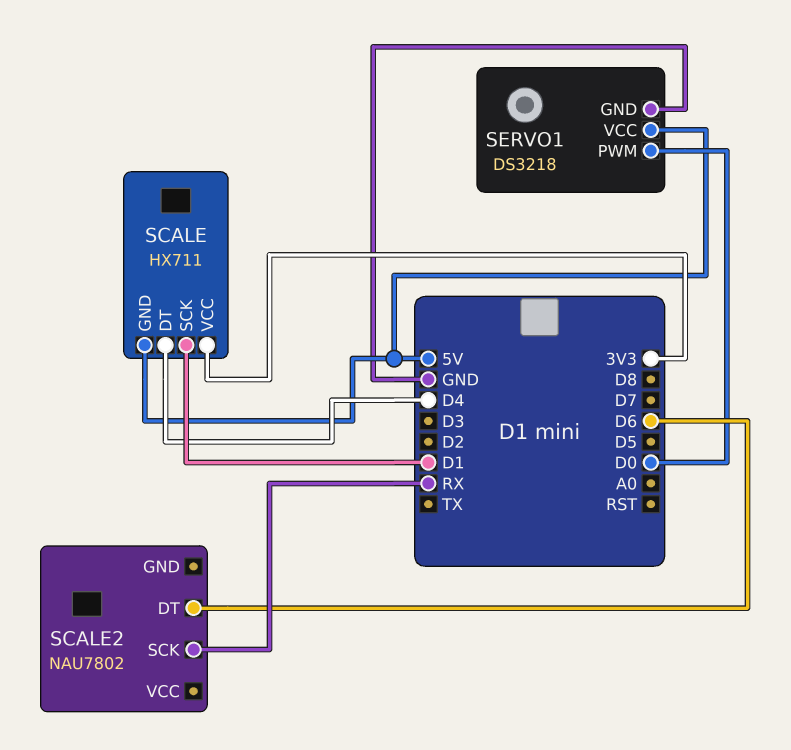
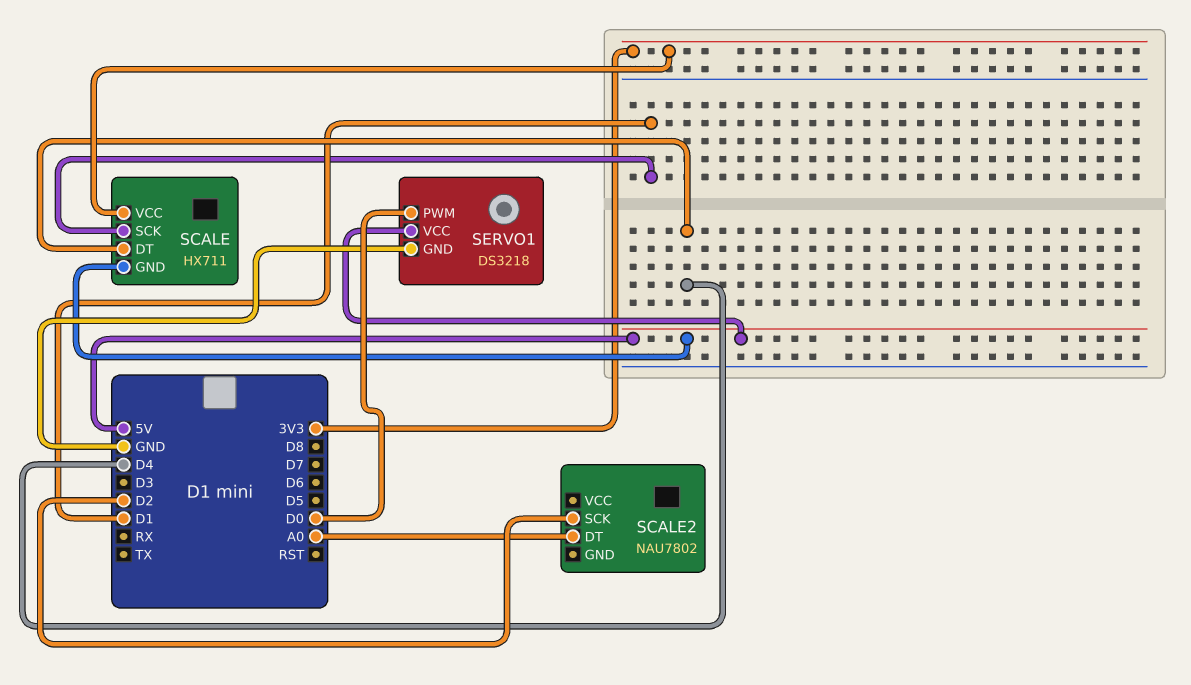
SCALE2 pin DT: D6 -> A0
SCALE2 pin SCK: RX -> D2

